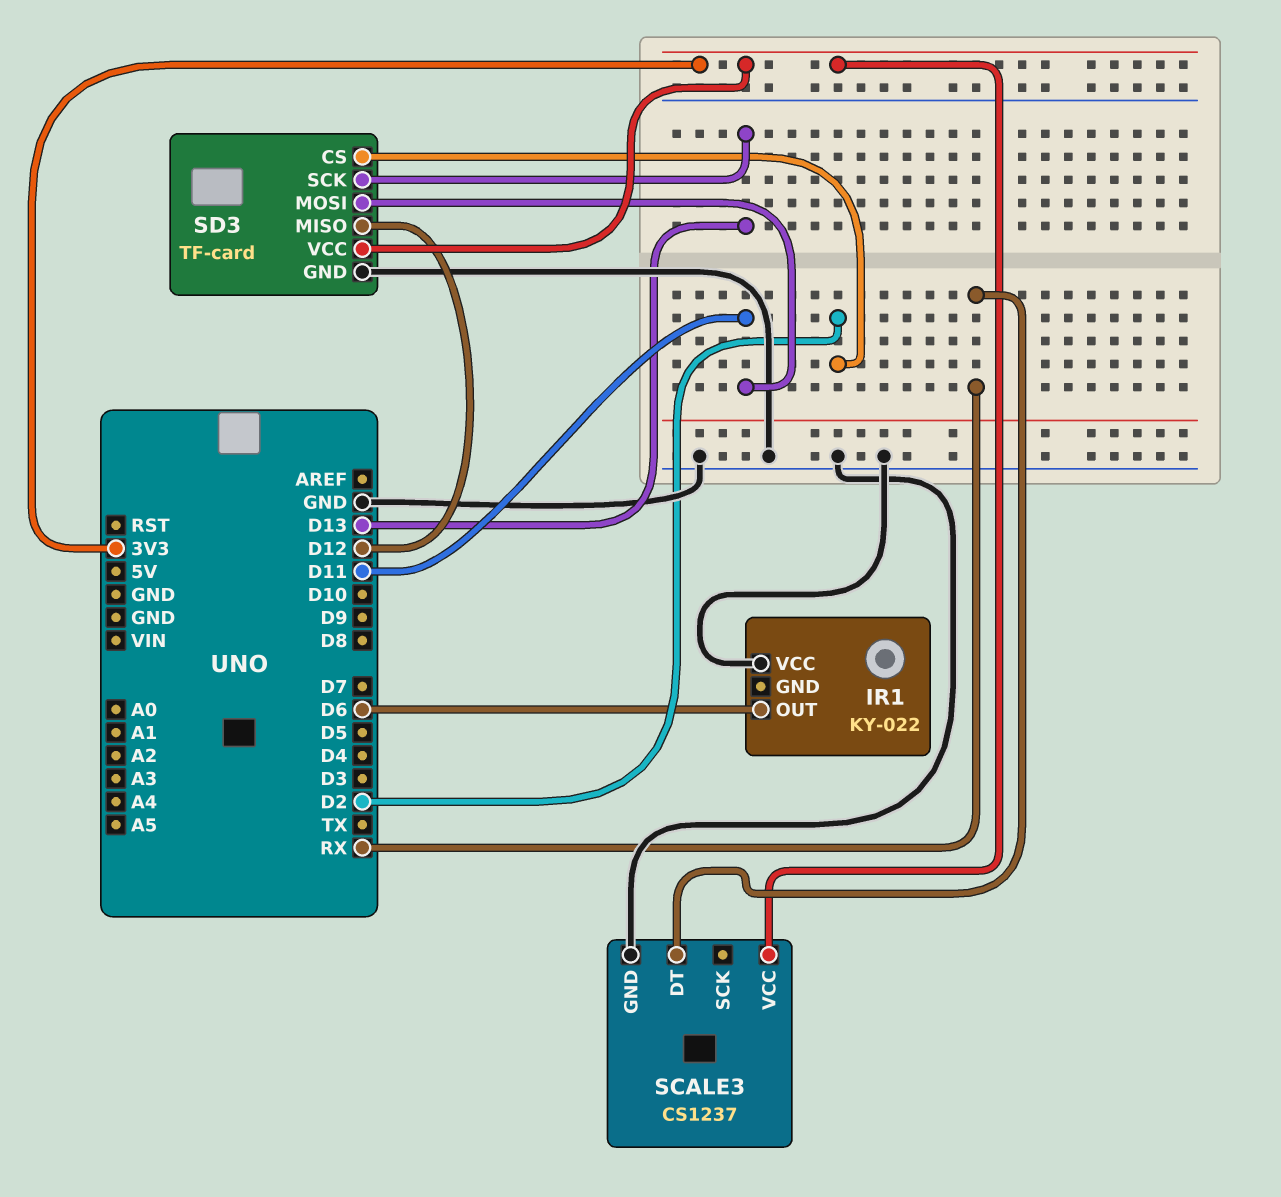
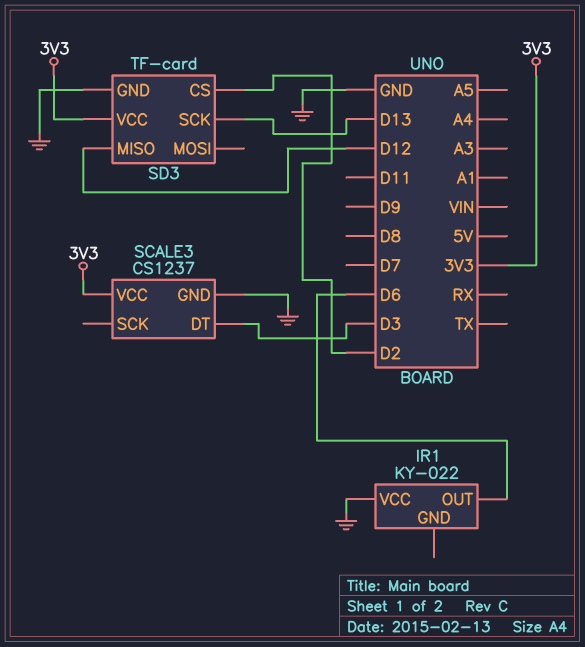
SCALE3 pin DT: RX -> D3
SD3 pin MOSI: D11 -> none

